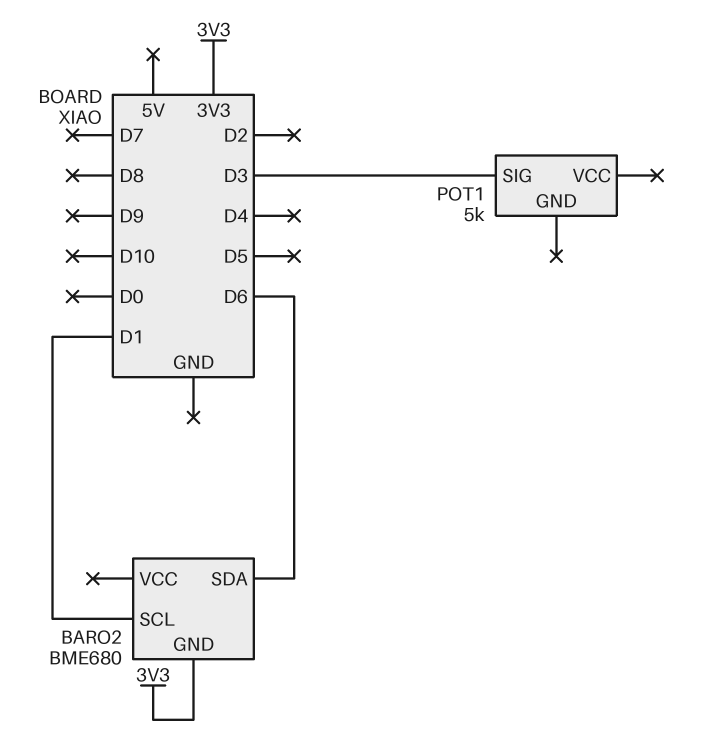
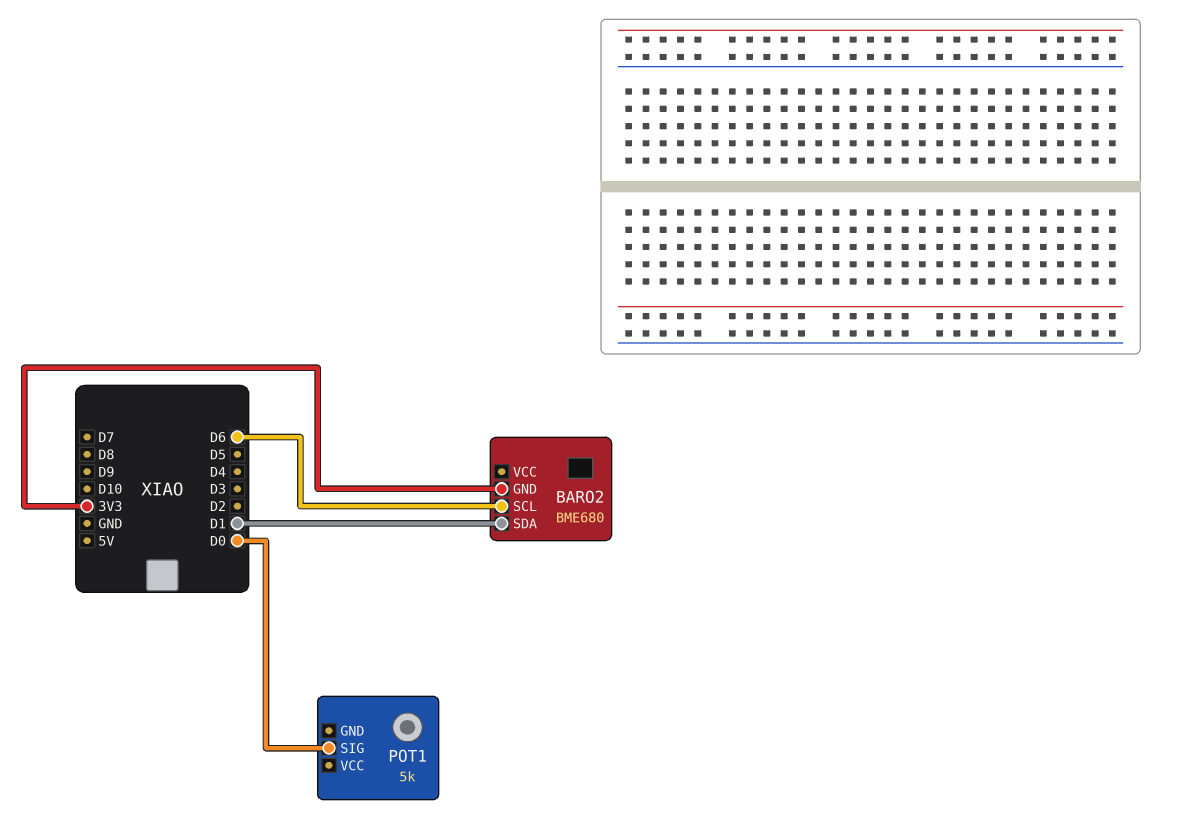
BARO2 pin SCL: D1 -> D6
BARO2 pin SDA: D6 -> D1
POT1 pin SIG: D3 -> D0

